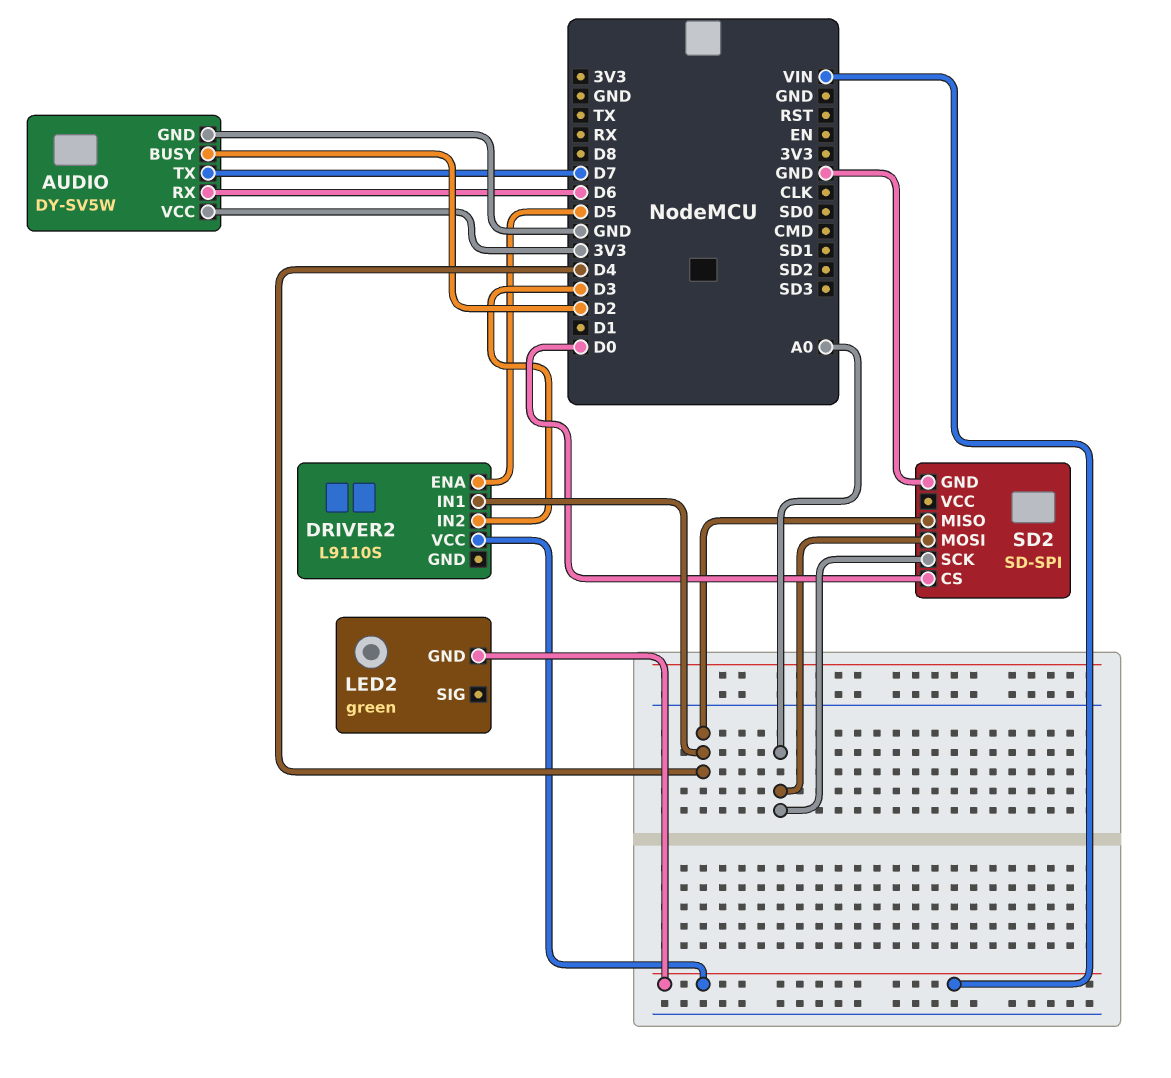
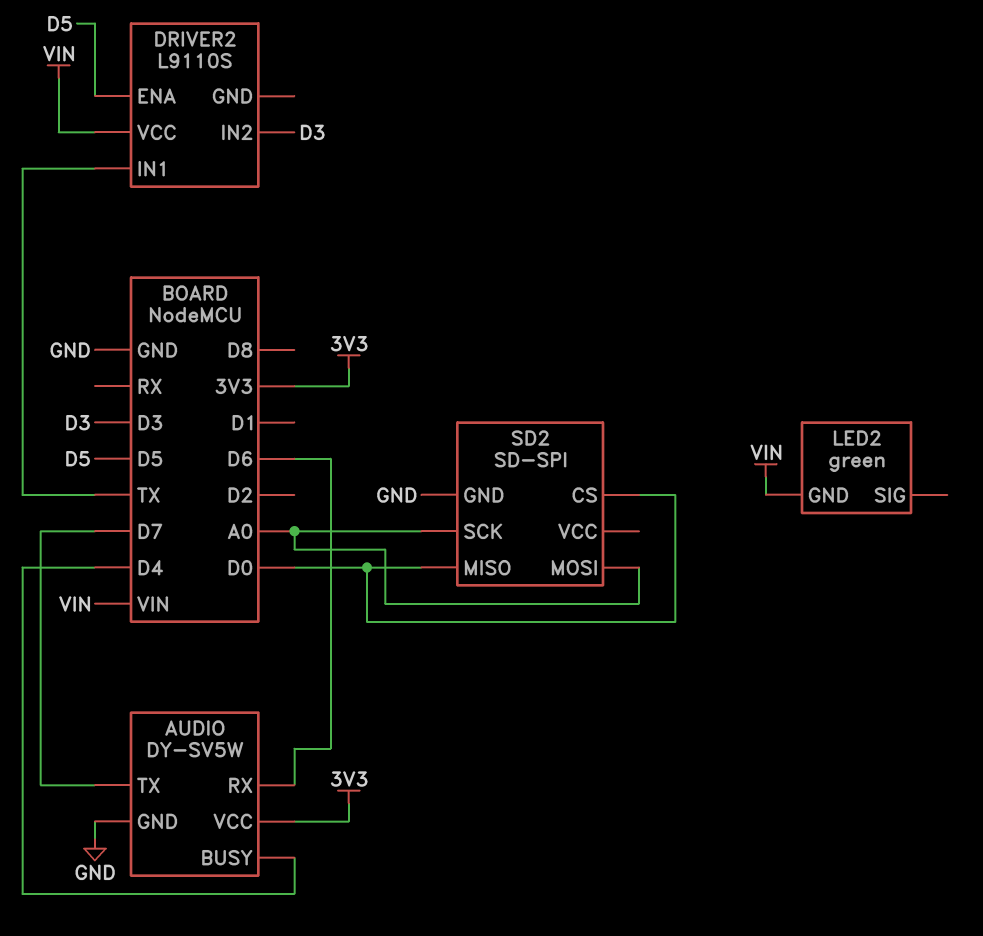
AUDIO pin BUSY: D2 -> D4
DRIVER2 pin IN1: D4 -> TX
SD2 pin MISO: D4 -> D0

